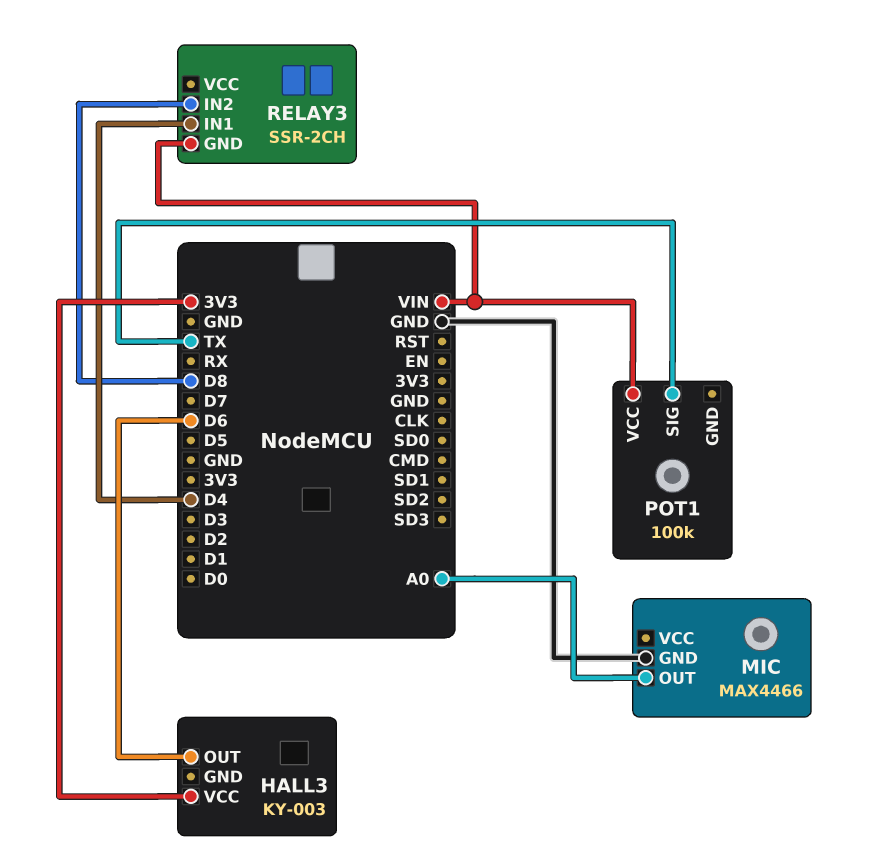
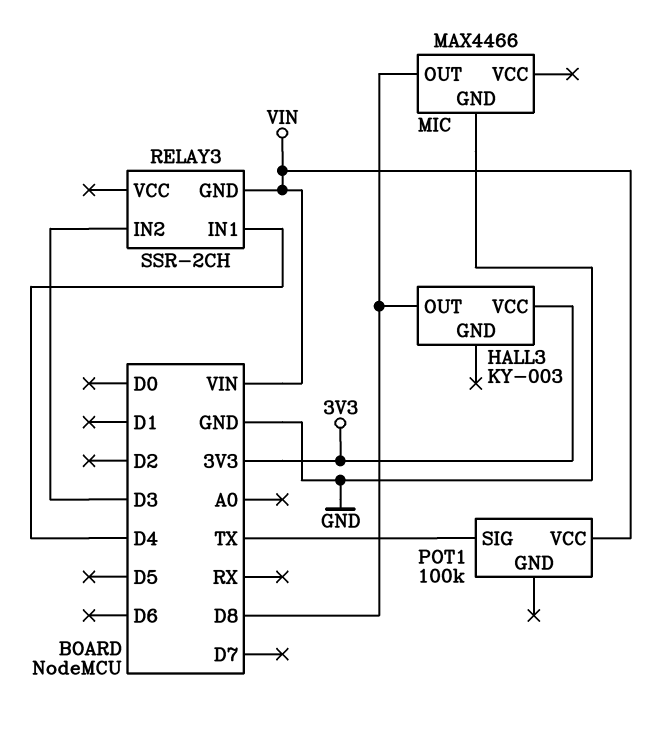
HALL3 pin OUT: D6 -> D8
MIC pin OUT: A0 -> D8
RELAY3 pin IN2: D8 -> D3

